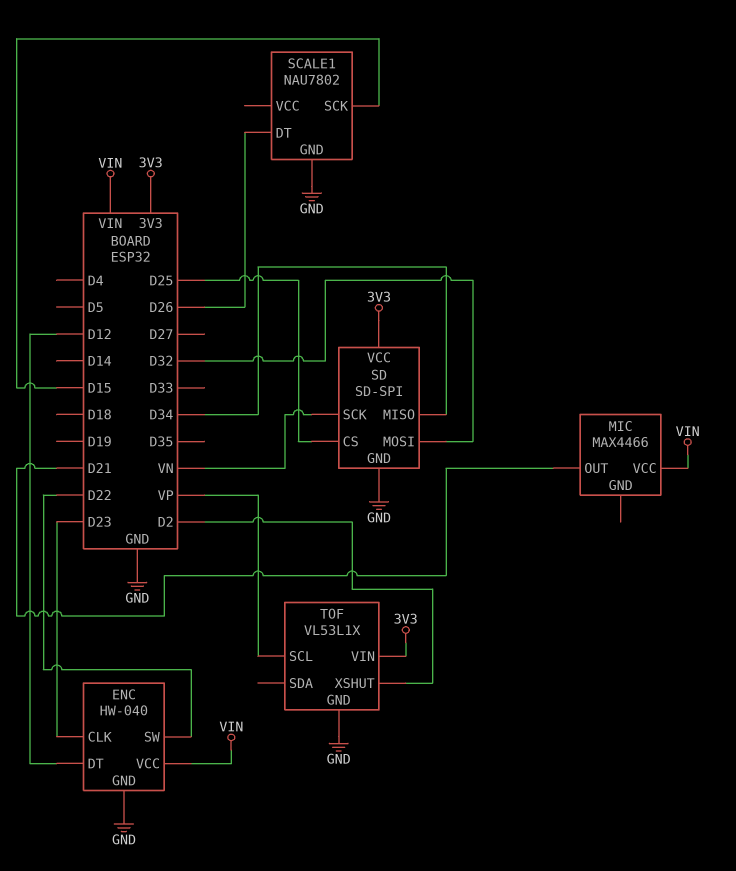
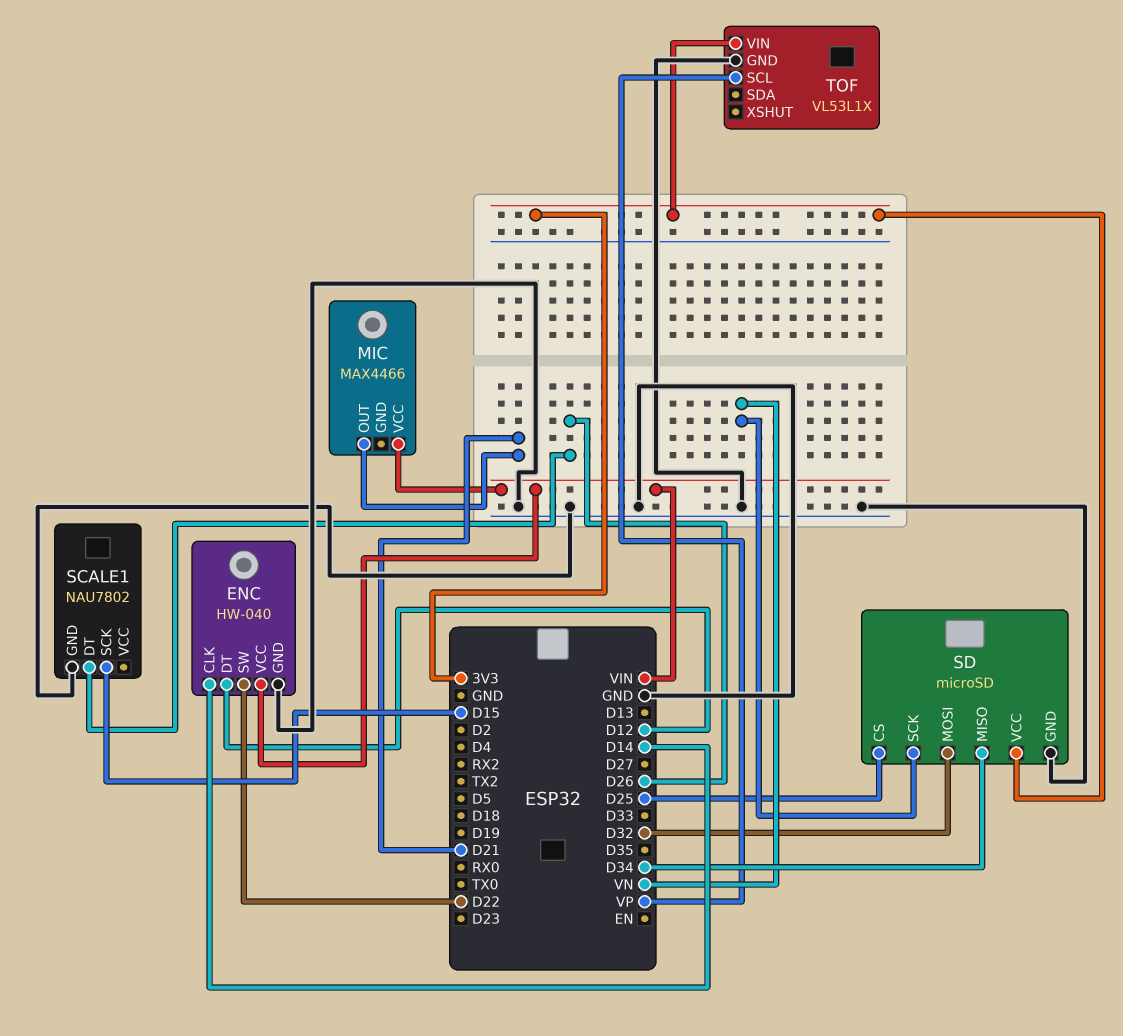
ENC pin CLK: D23 -> D14
SD: SD-SPI -> microSD
TOF pin XSHUT: D2 -> none

